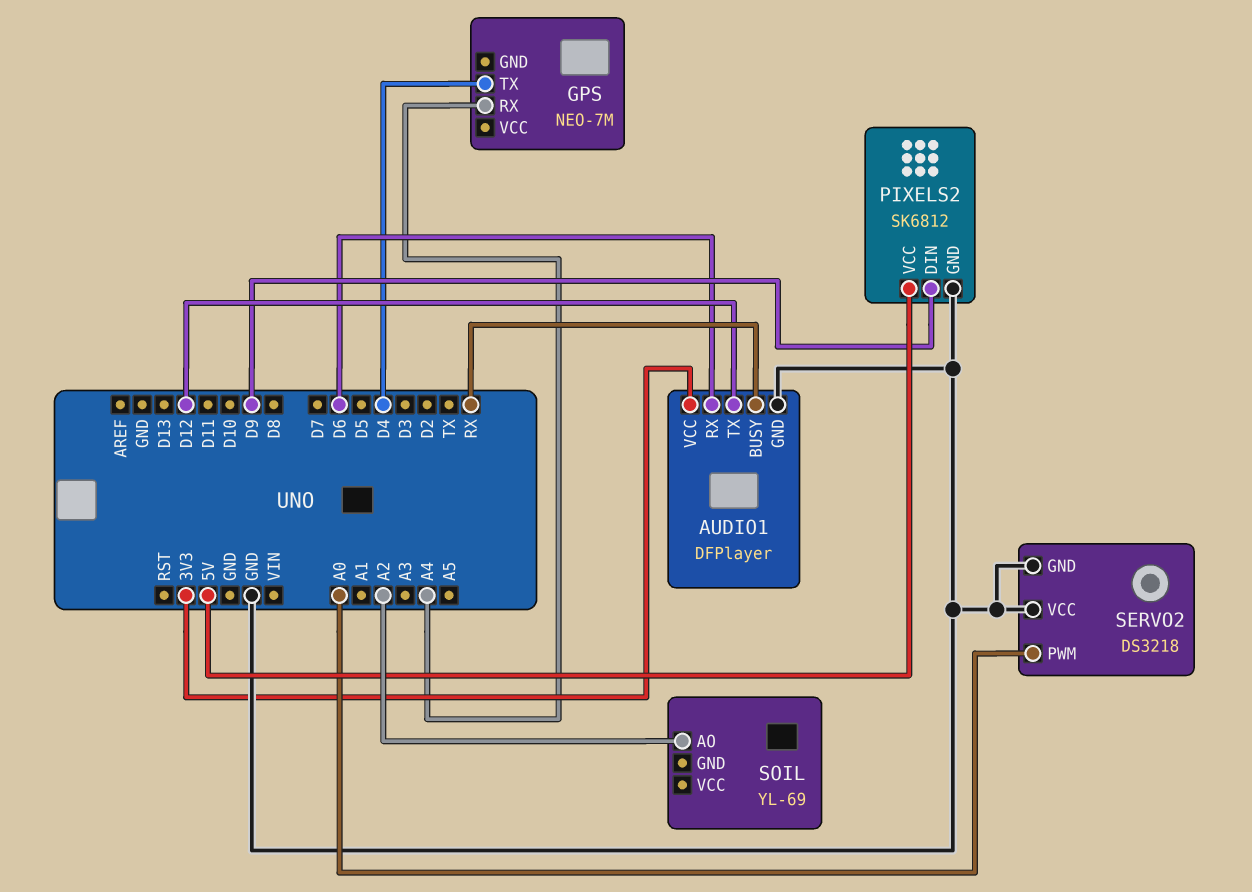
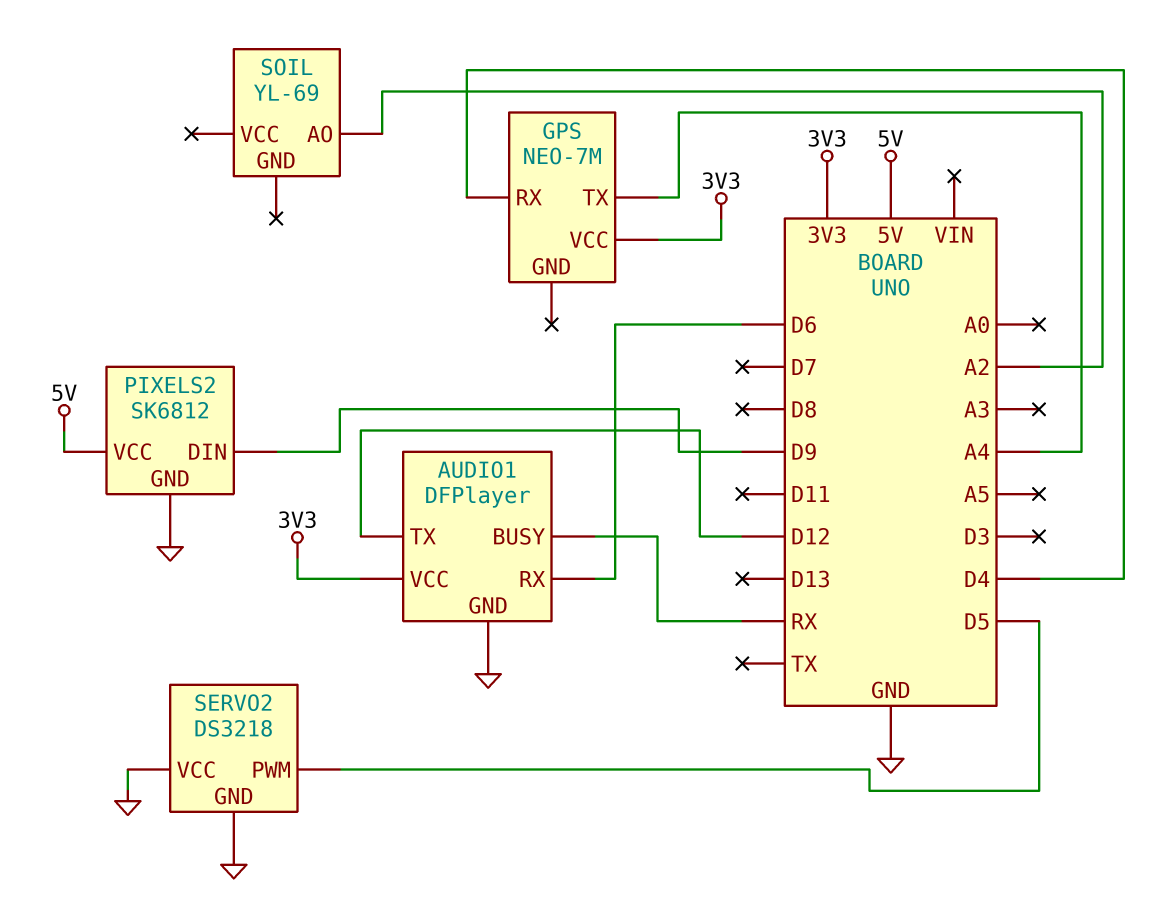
GPS pin RX: A4 -> D4
GPS pin TX: D4 -> A4
GPS pin VCC: none -> 3V3
SERVO2 pin PWM: A0 -> D5

